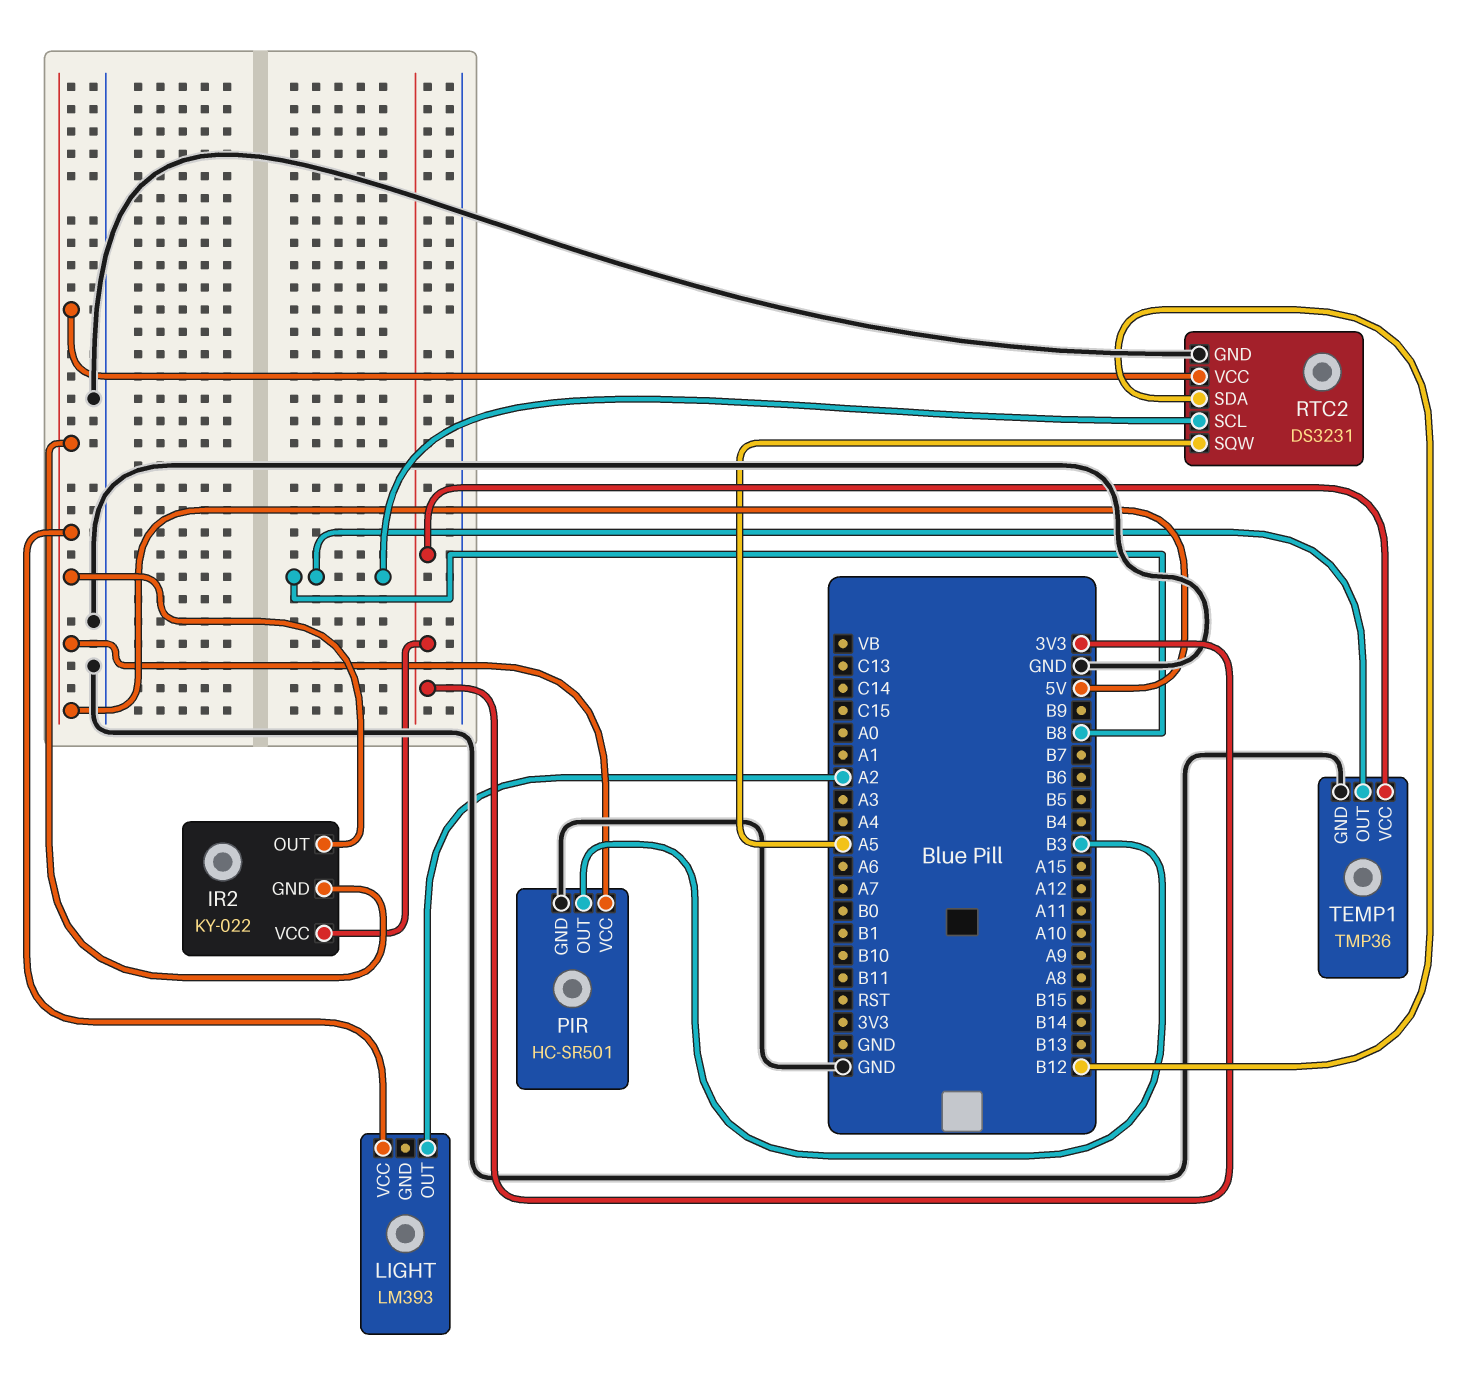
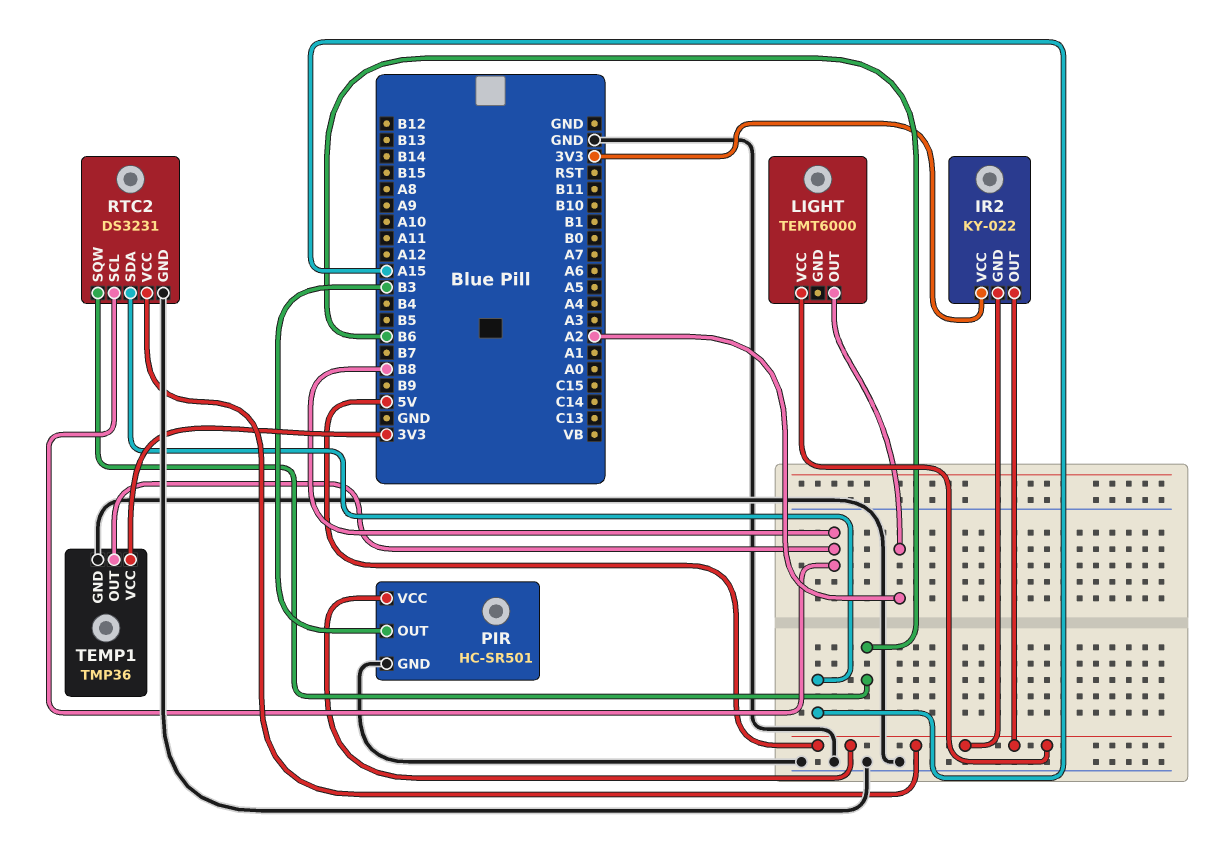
LIGHT: LM393 -> TEMT6000
RTC2 pin SDA: B12 -> A15
RTC2 pin SQW: A5 -> B6

